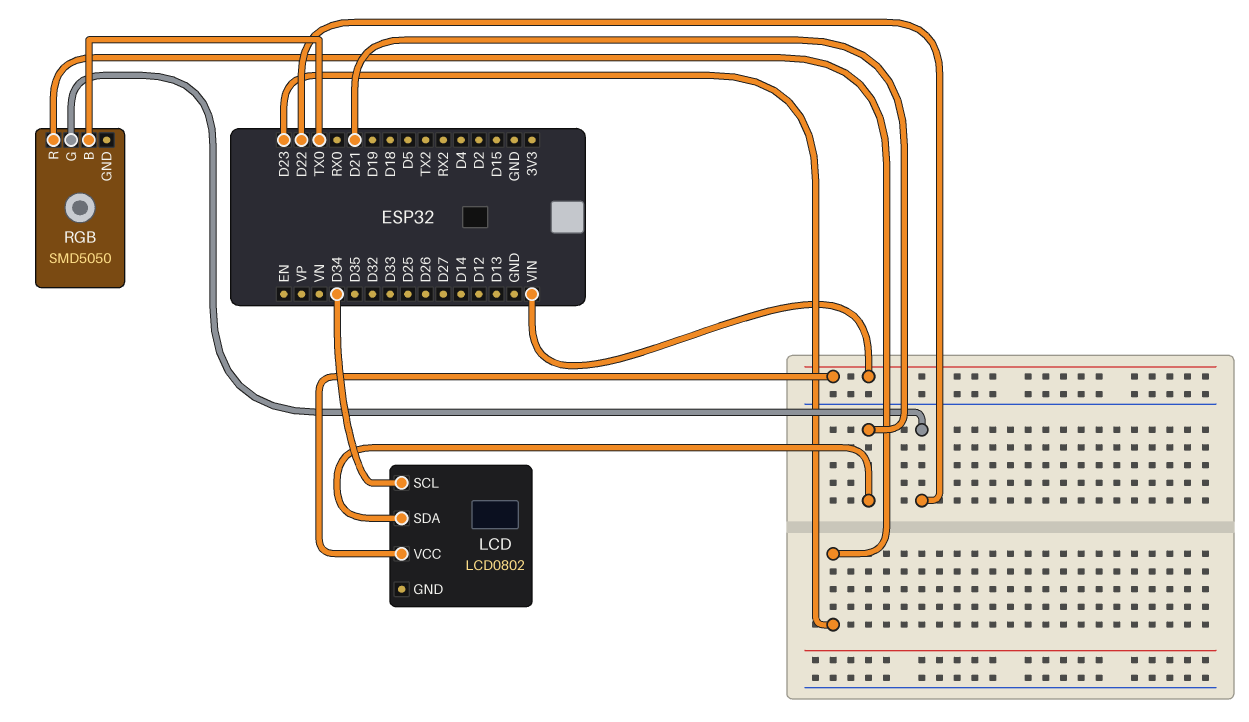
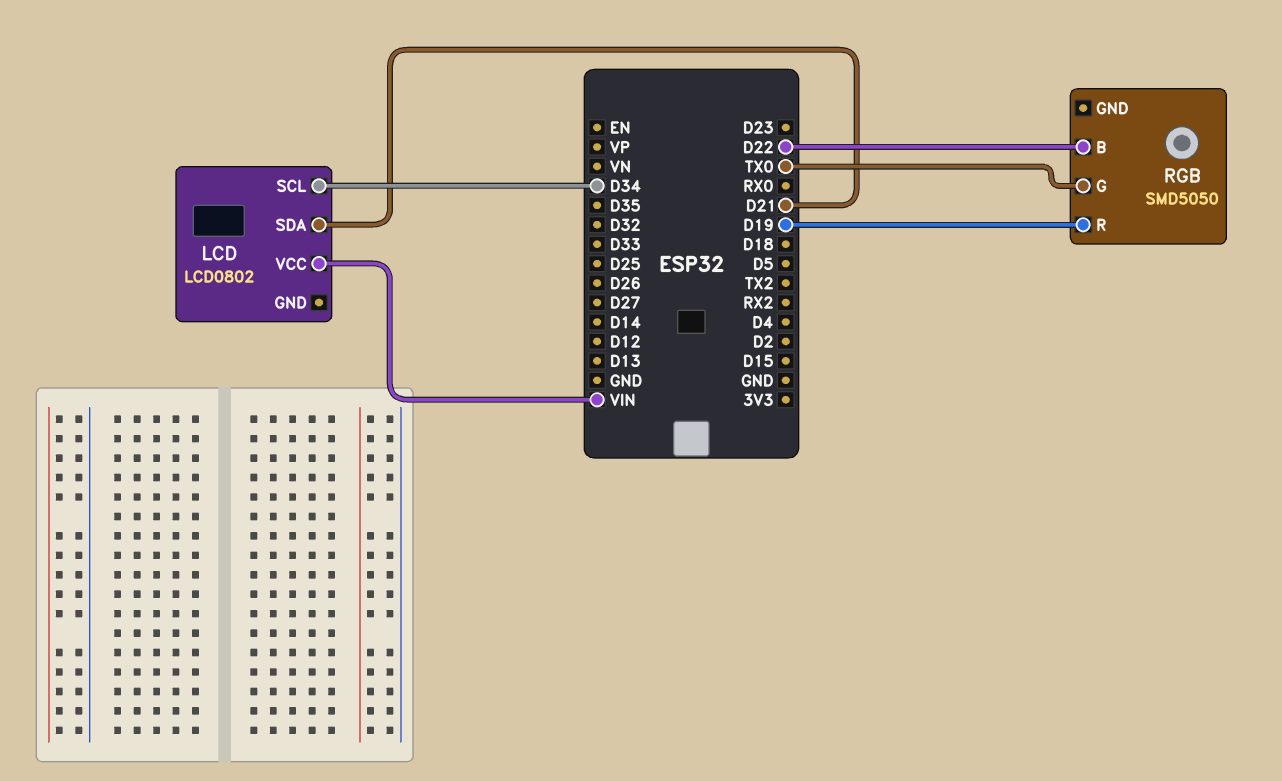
RGB pin B: TX0 -> D22
RGB pin G: D22 -> TX0
RGB pin R: D23 -> D19

